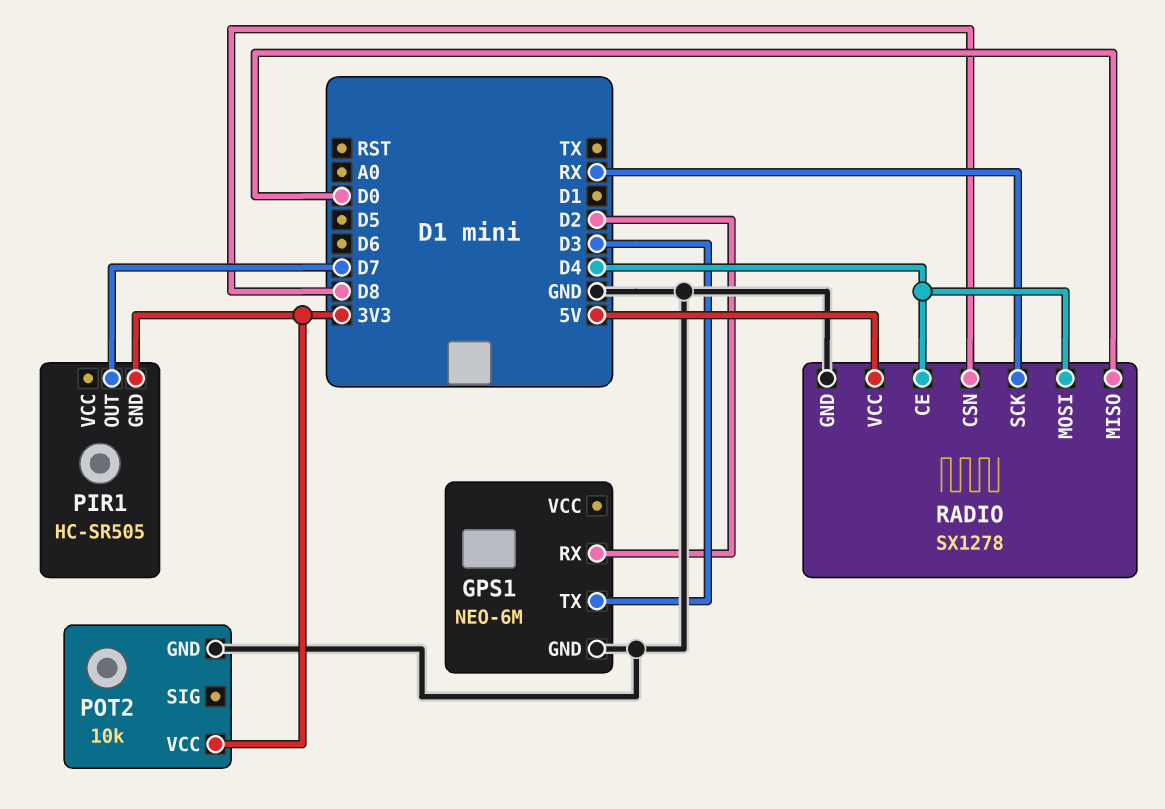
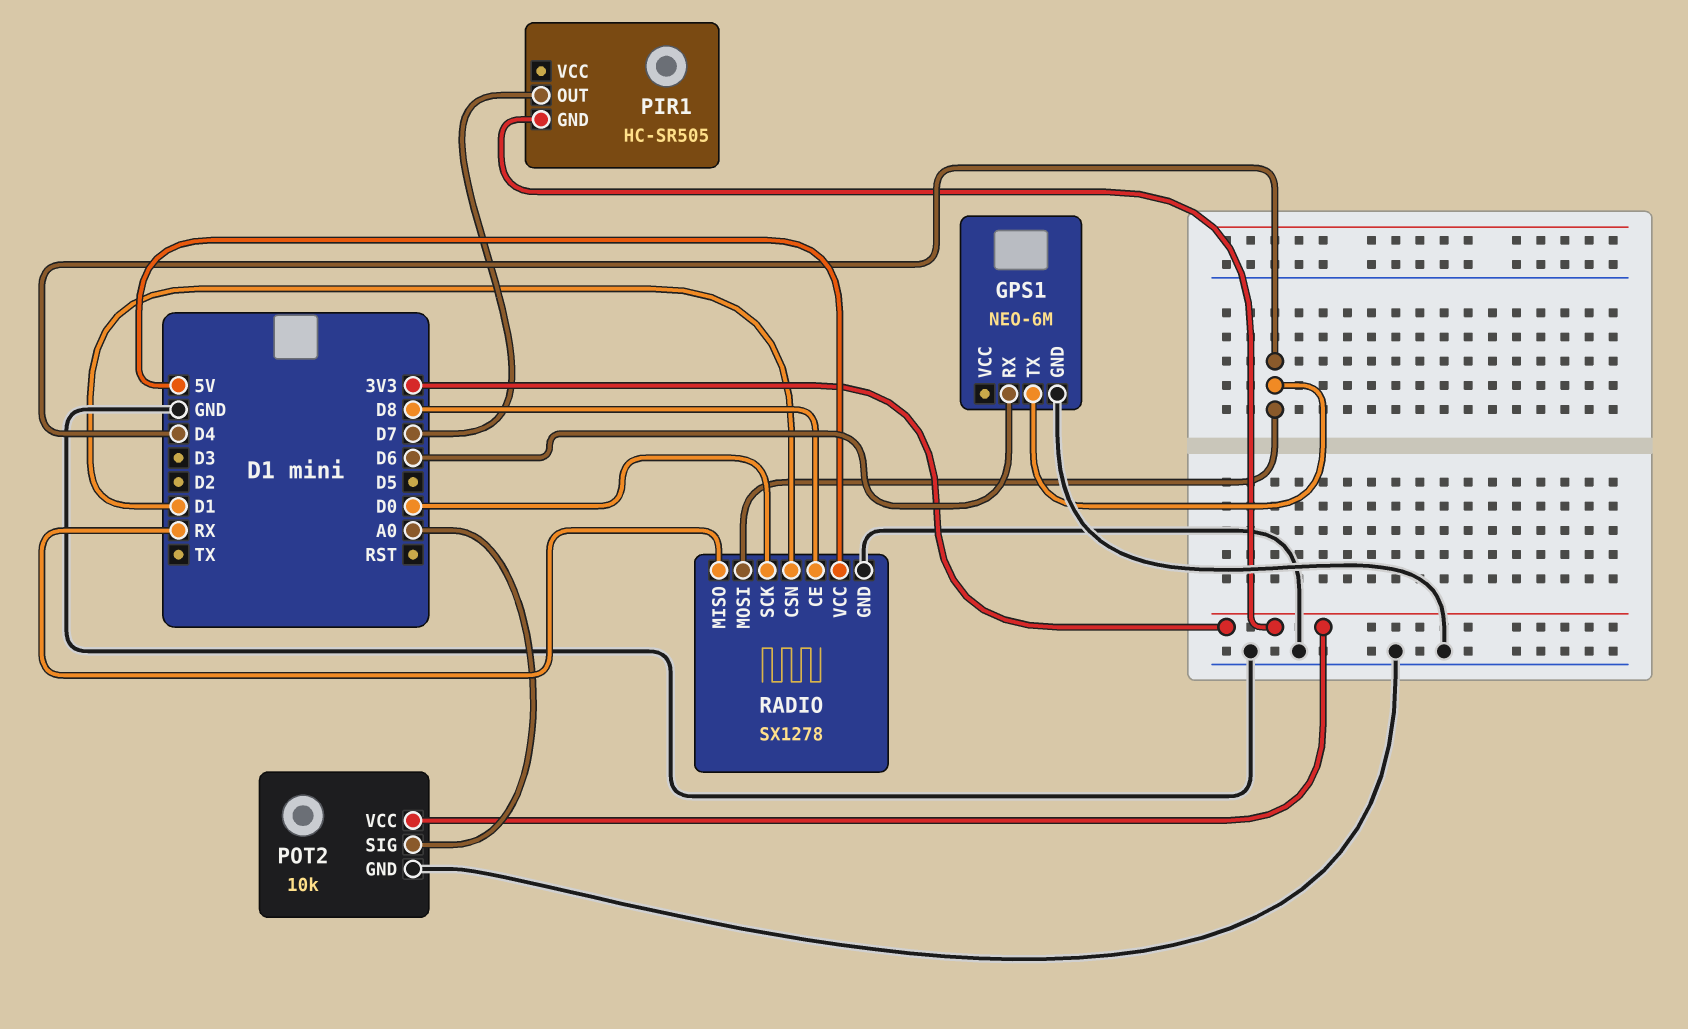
GPS1 pin RX: D2 -> D6
GPS1 pin TX: D3 -> D4
POT2 pin SIG: none -> A0
RADIO pin CE: D4 -> D8
RADIO pin CSN: D8 -> D1
RADIO pin MISO: D0 -> RX
RADIO pin SCK: RX -> D0

